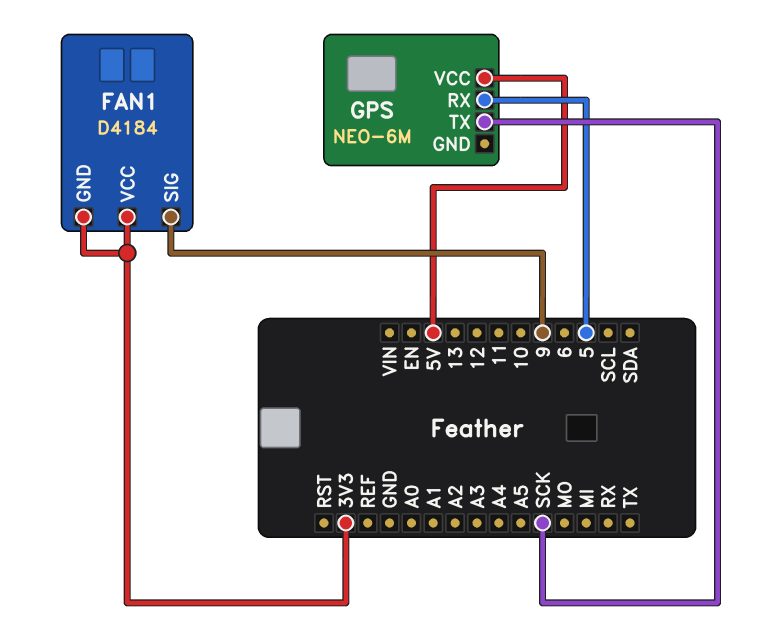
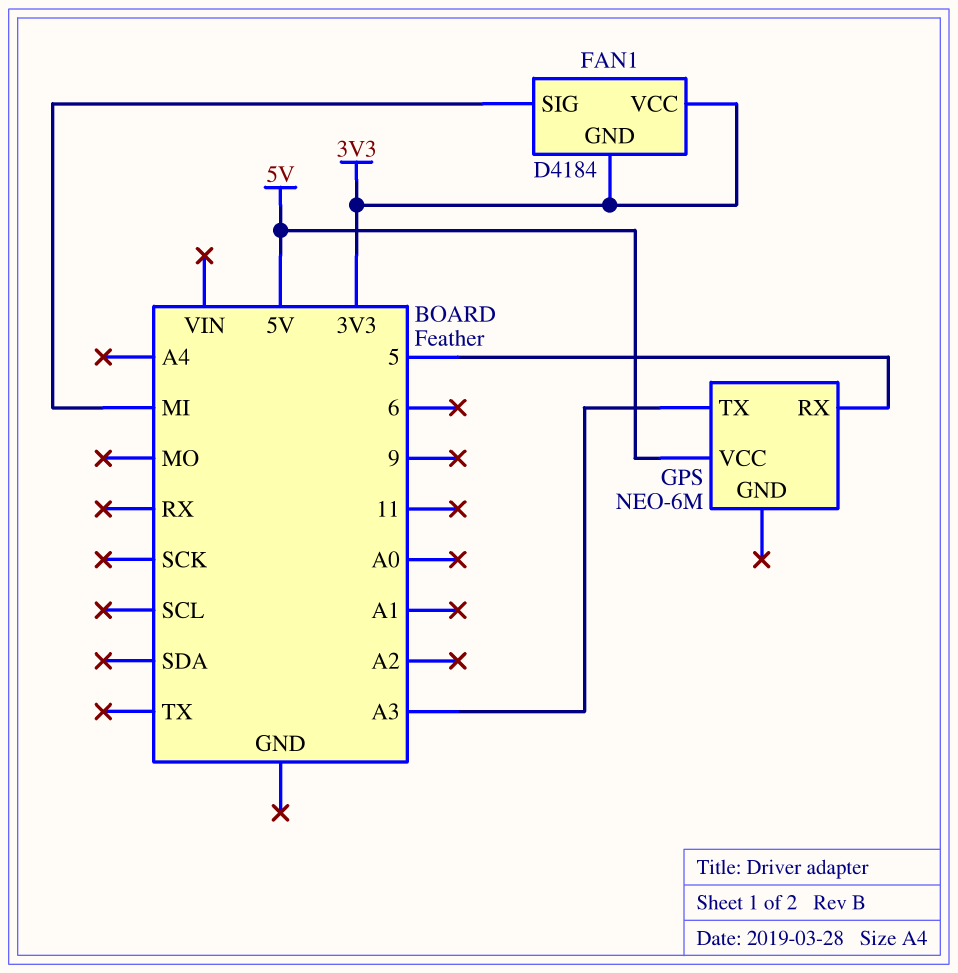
FAN1 pin SIG: 9 -> MI
GPS pin TX: SCK -> A3

